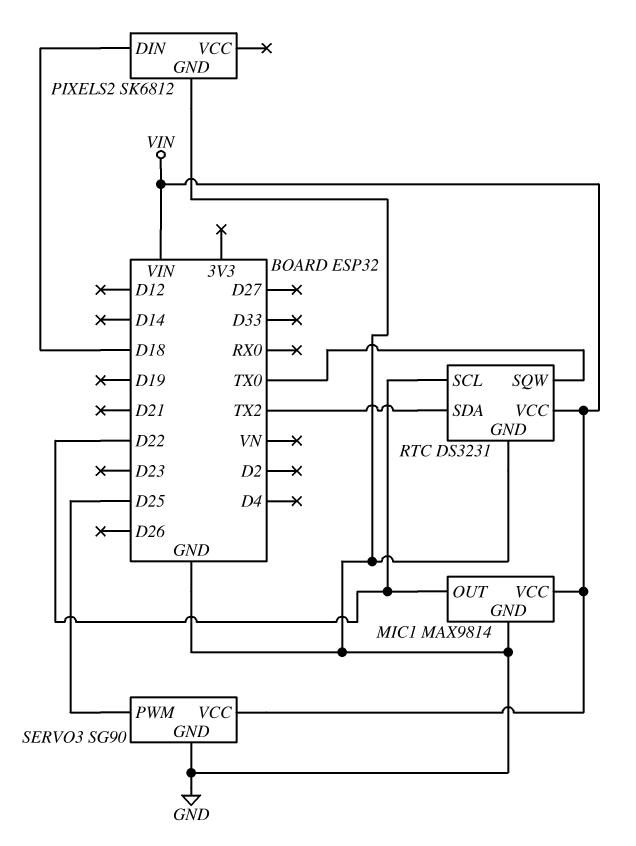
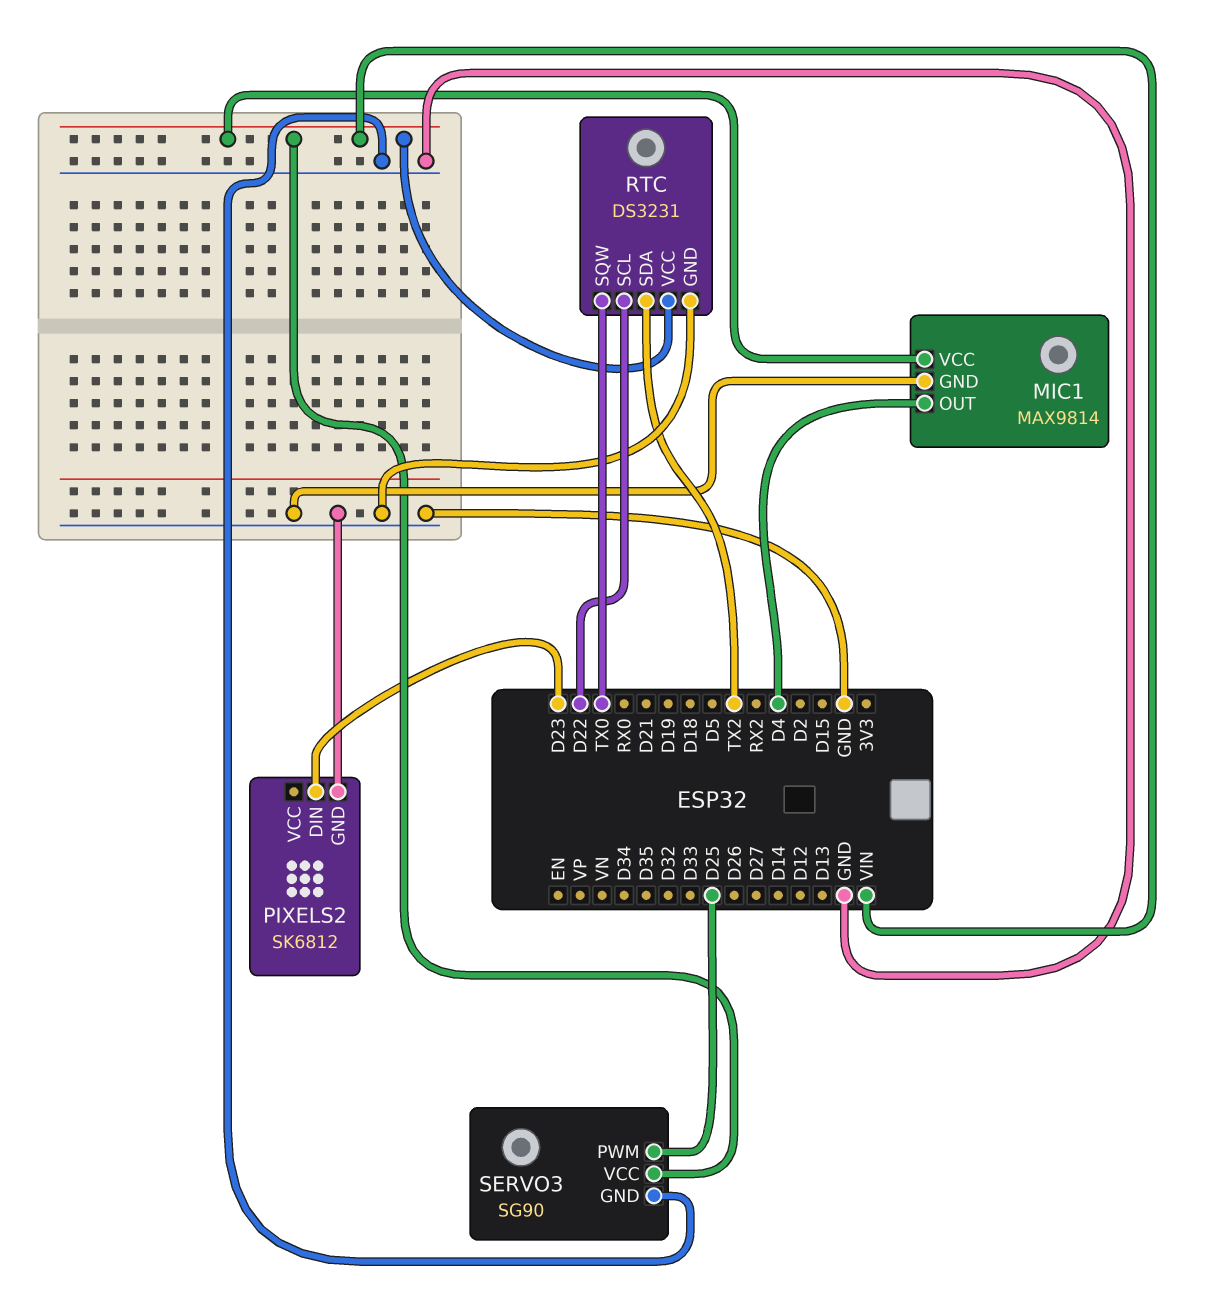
MIC1 pin OUT: D22 -> D4
PIXELS2 pin DIN: D18 -> D23

